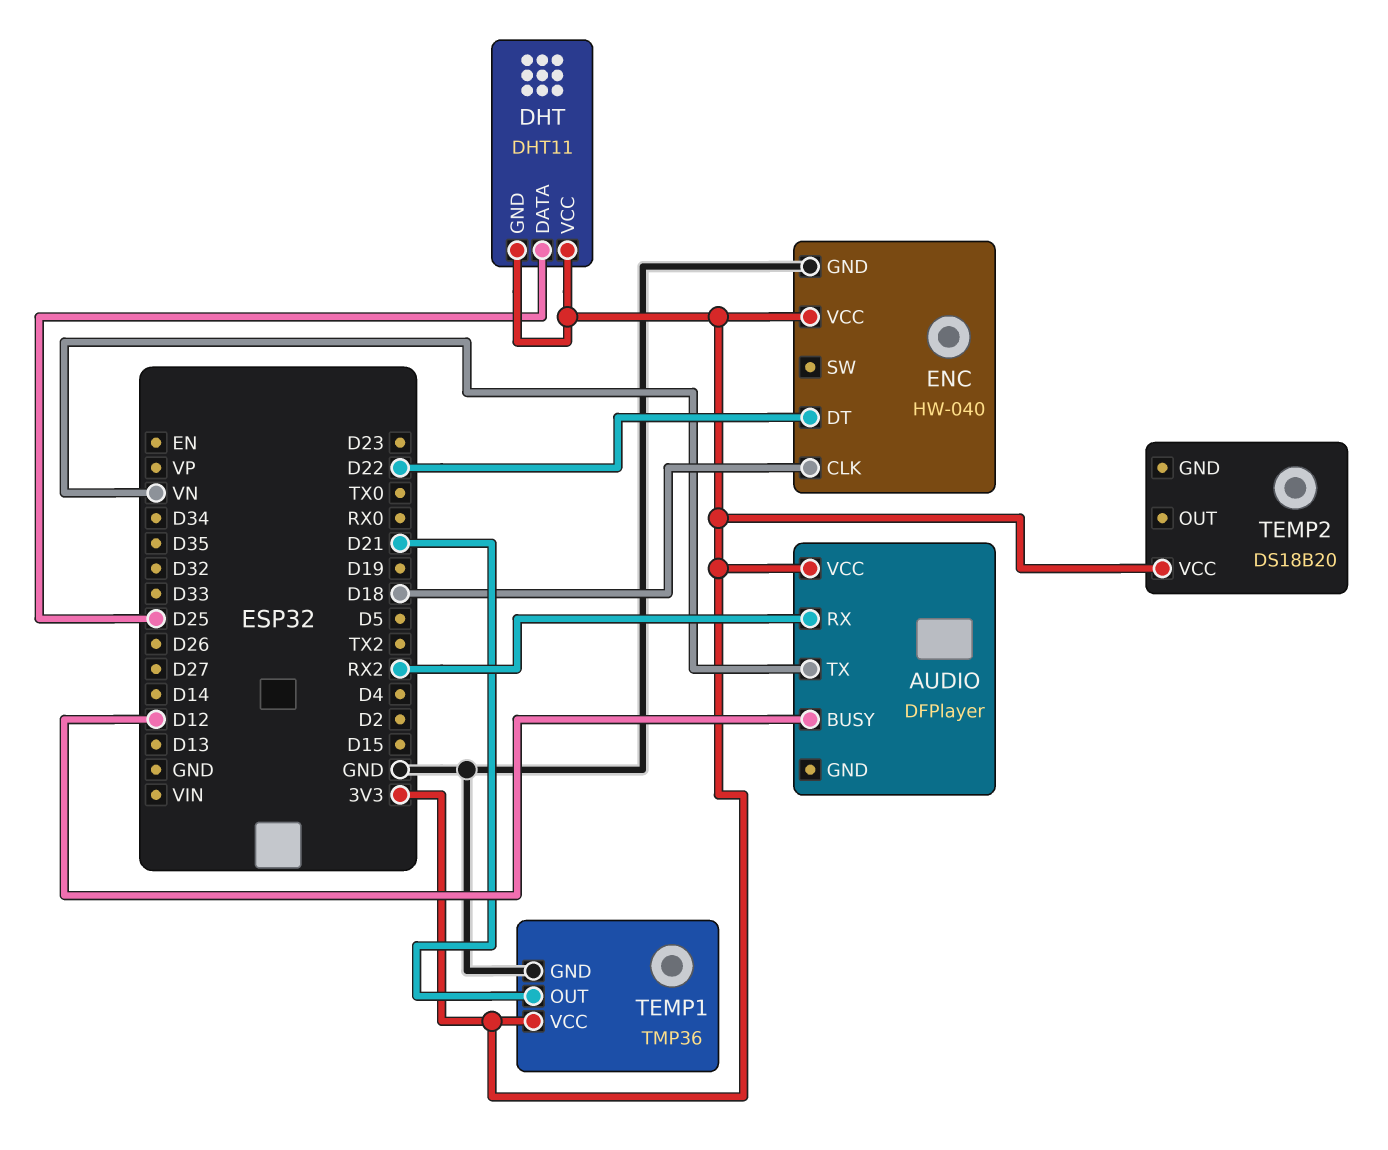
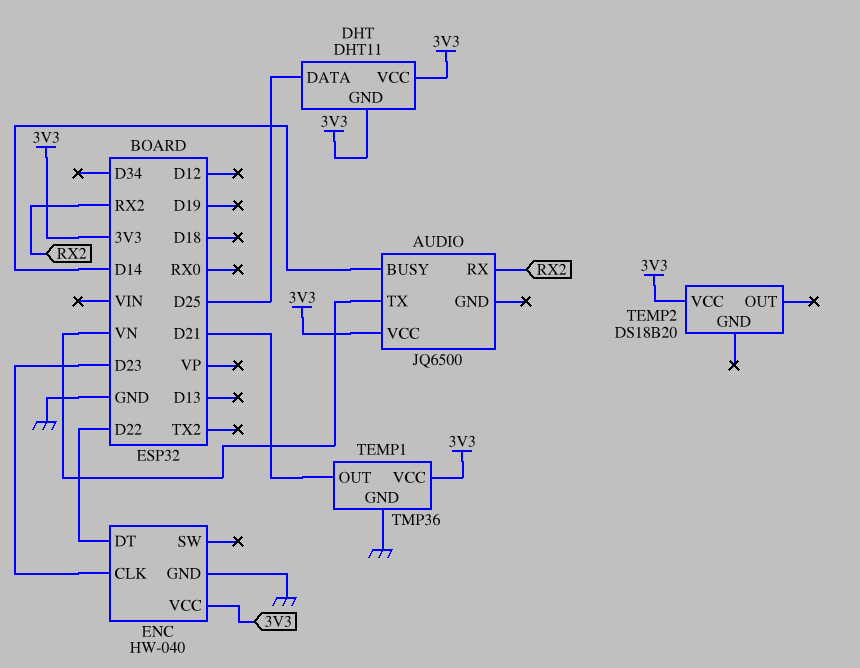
AUDIO: DFPlayer -> JQ6500
AUDIO pin BUSY: D12 -> D14
ENC pin CLK: D18 -> D23

